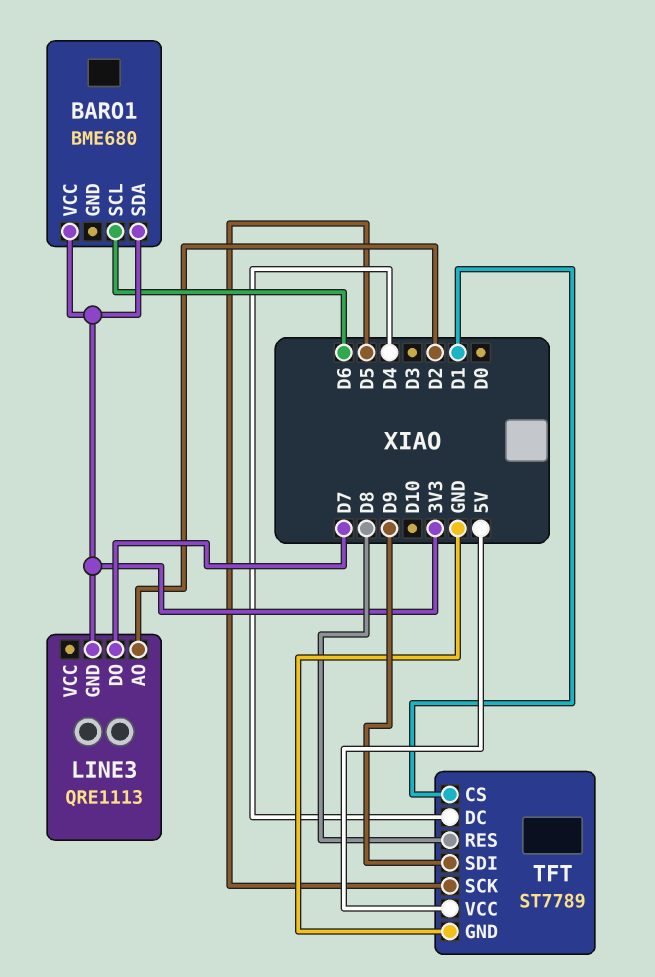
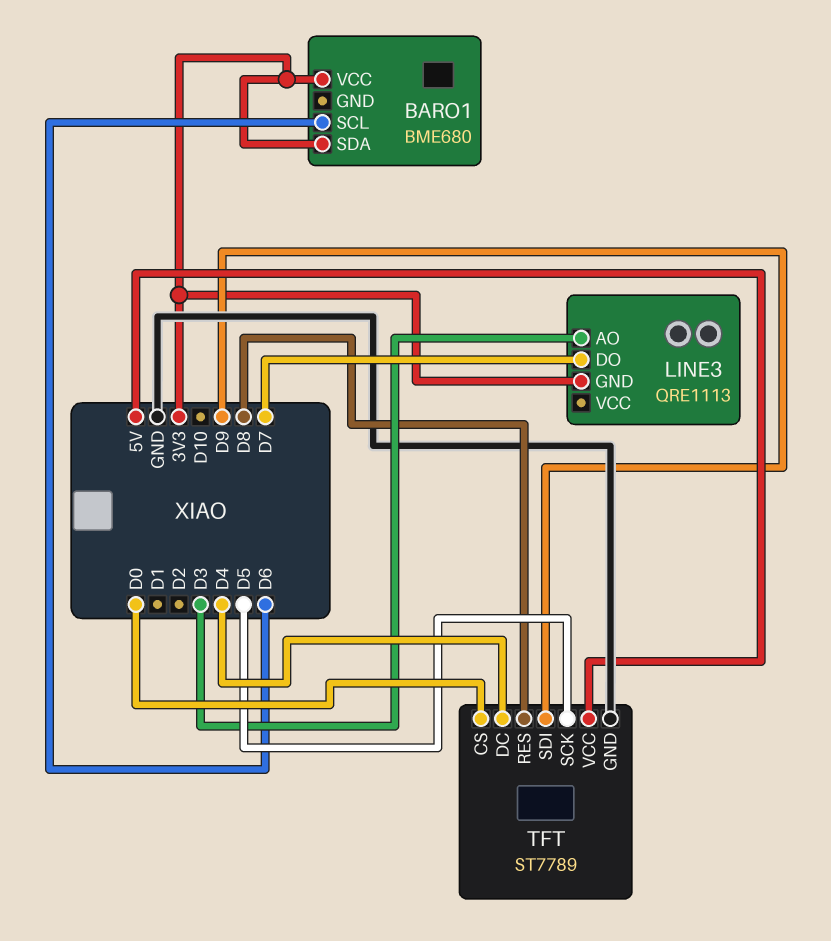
LINE3 pin AO: D2 -> D3
TFT pin CS: D1 -> D0

